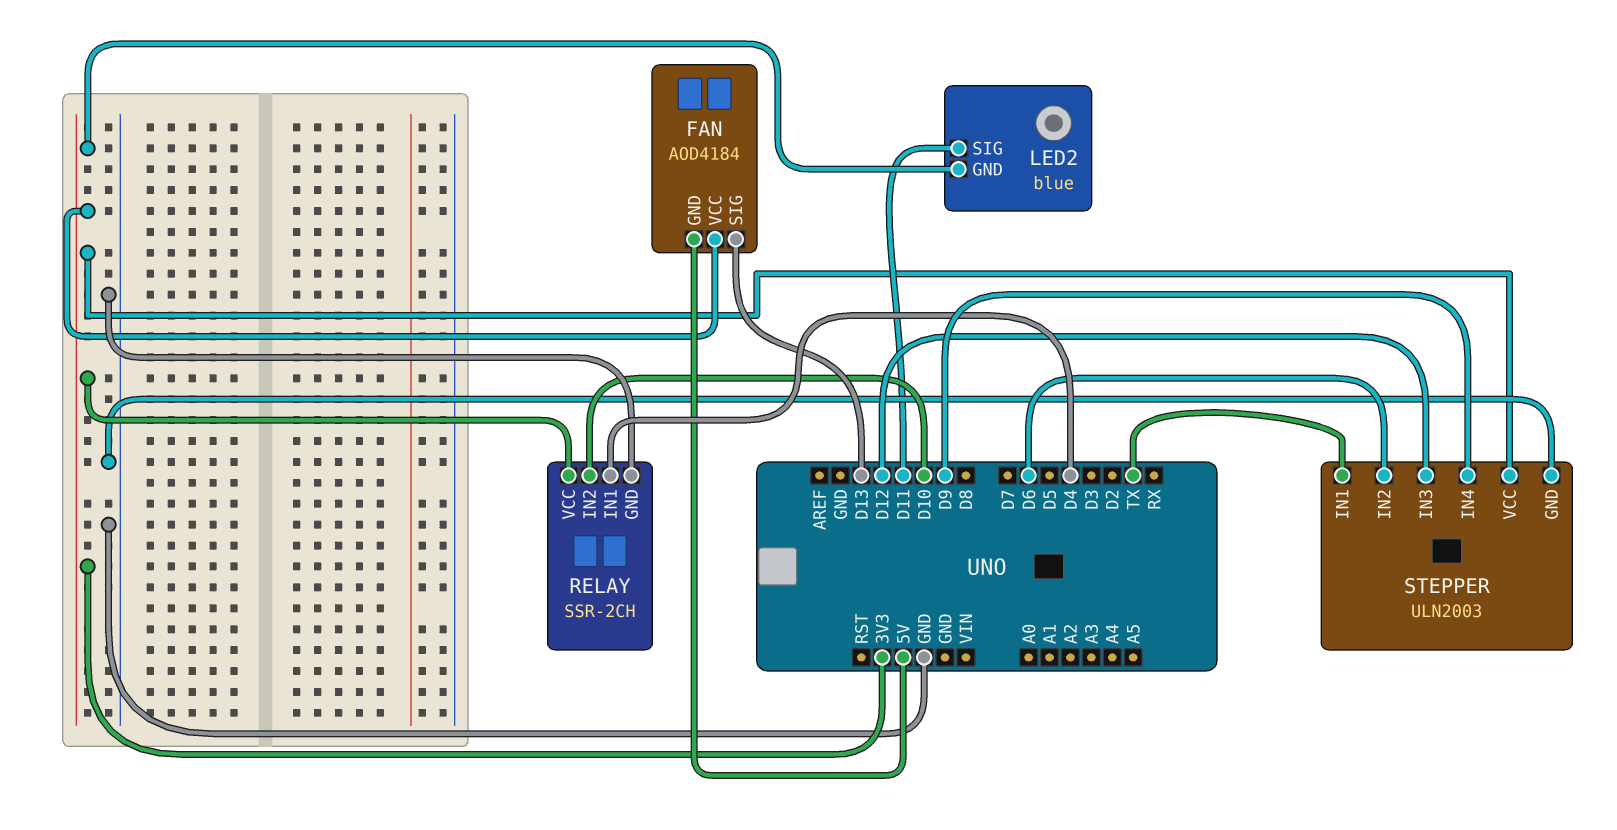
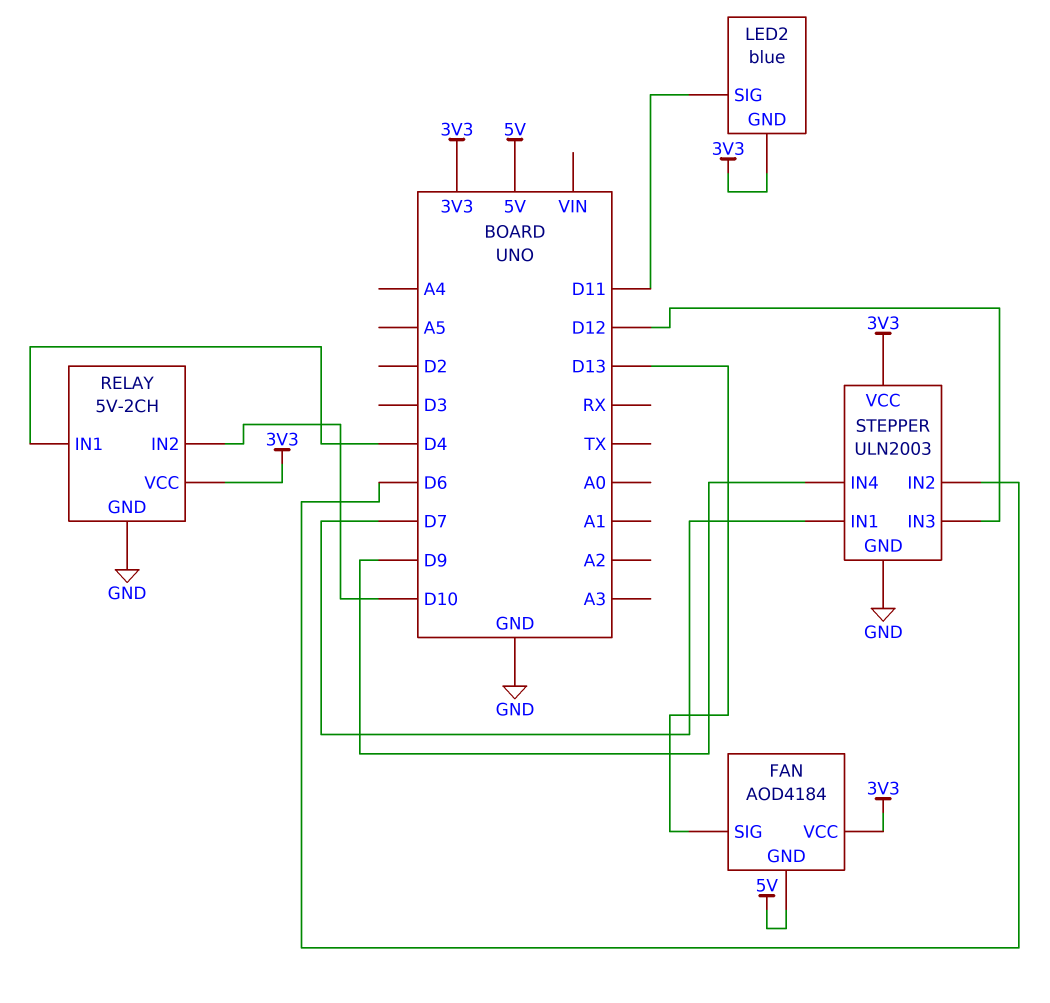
RELAY: SSR-2CH -> 5V-2CH
STEPPER pin IN1: TX -> D7

